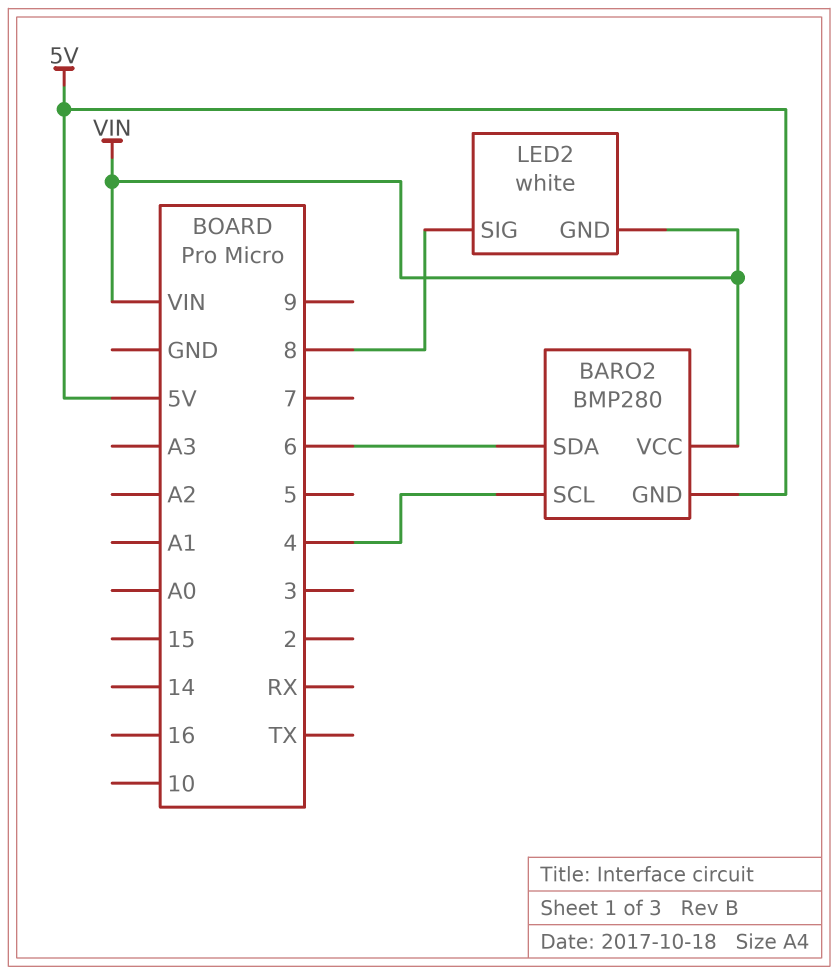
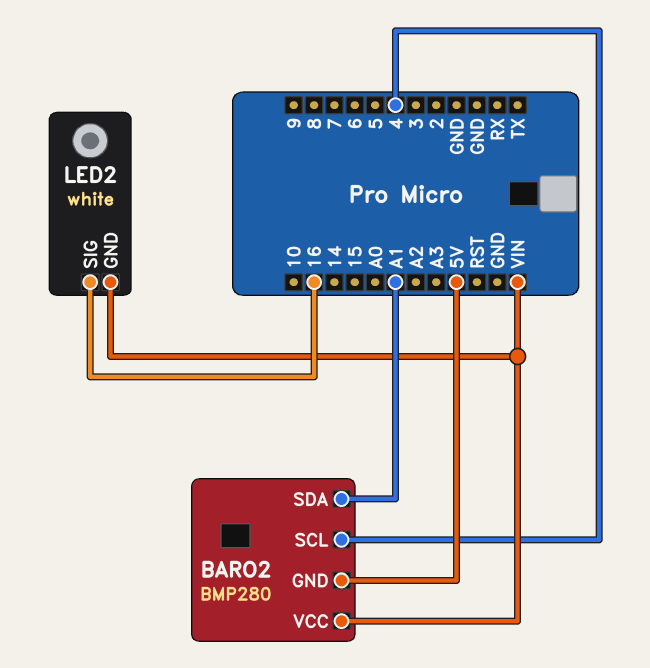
BARO2 pin SDA: 6 -> A1
LED2 pin SIG: 8 -> 16

